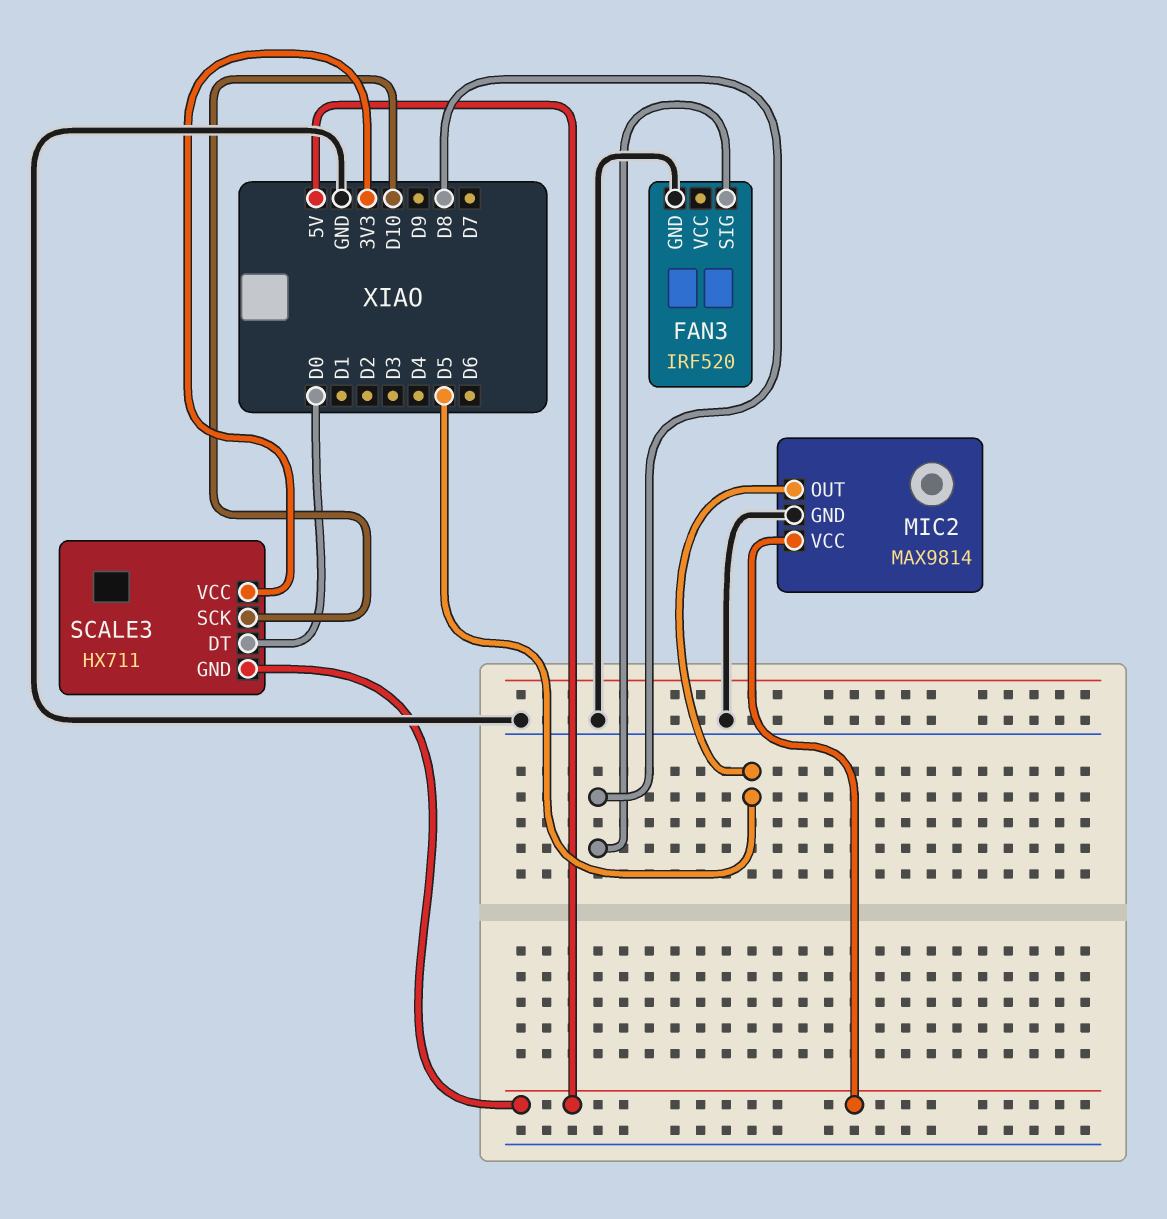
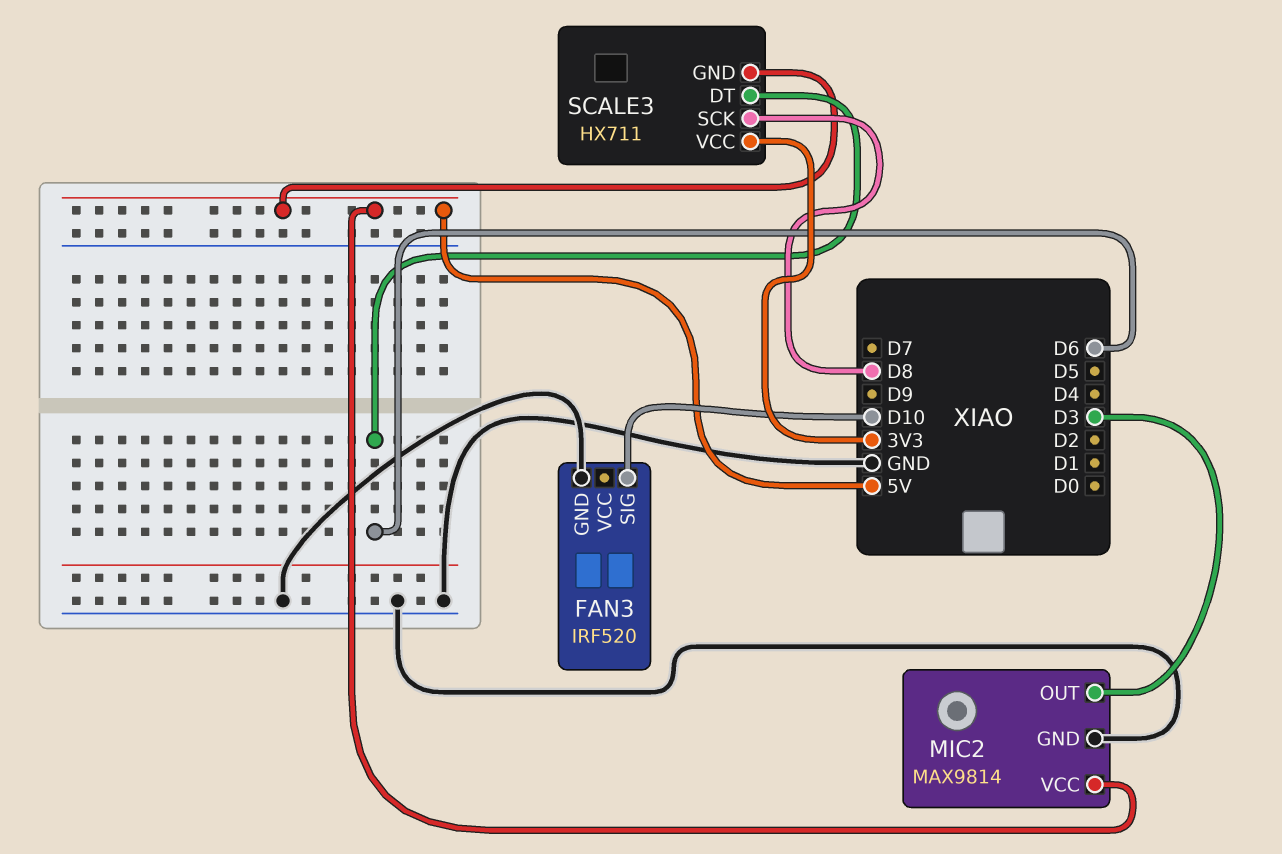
FAN3 pin SIG: D8 -> D10
MIC2 pin OUT: D5 -> D3
SCALE3 pin DT: D0 -> D6
SCALE3 pin SCK: D10 -> D8

